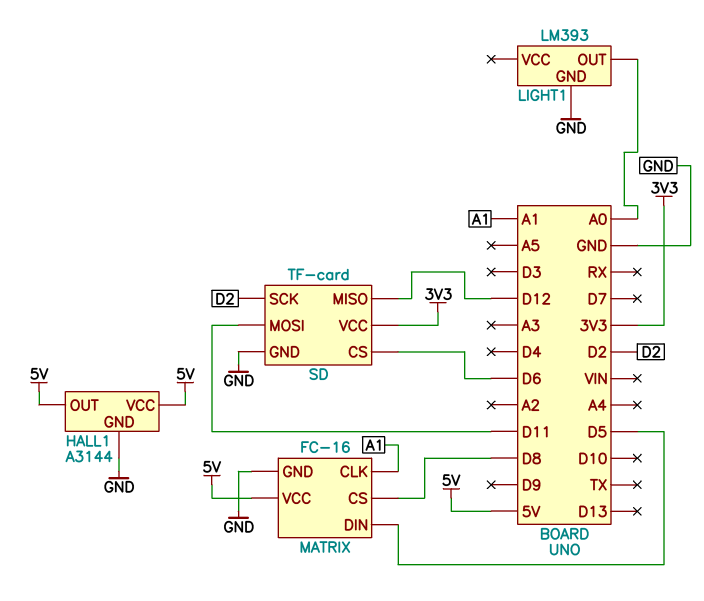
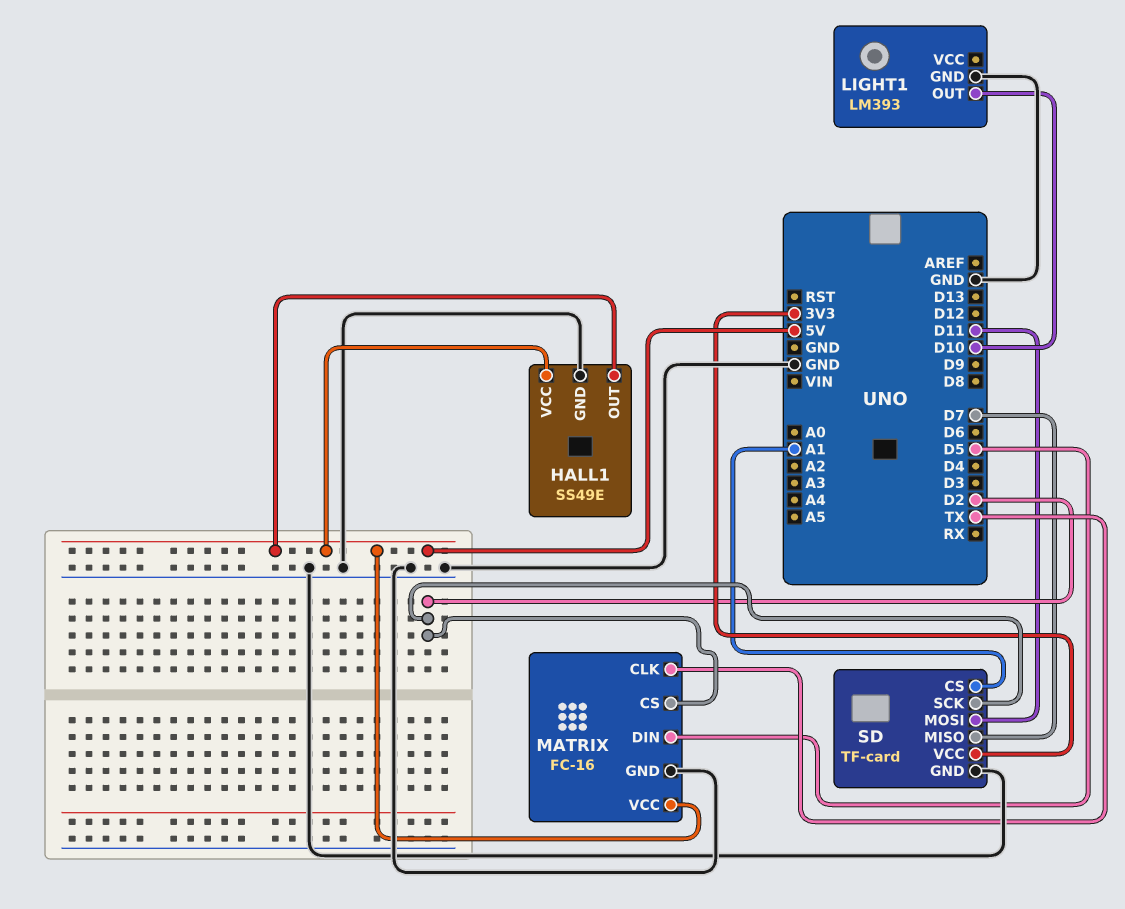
HALL1: A3144 -> SS49E
LIGHT1 pin OUT: A0 -> D10
MATRIX pin CLK: A1 -> TX
MATRIX pin CS: D8 -> D2
SD pin CS: D6 -> A1
SD pin MISO: D12 -> D7

